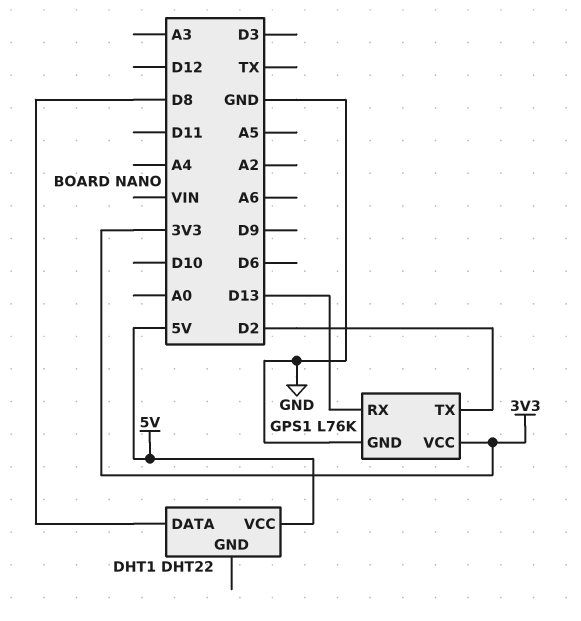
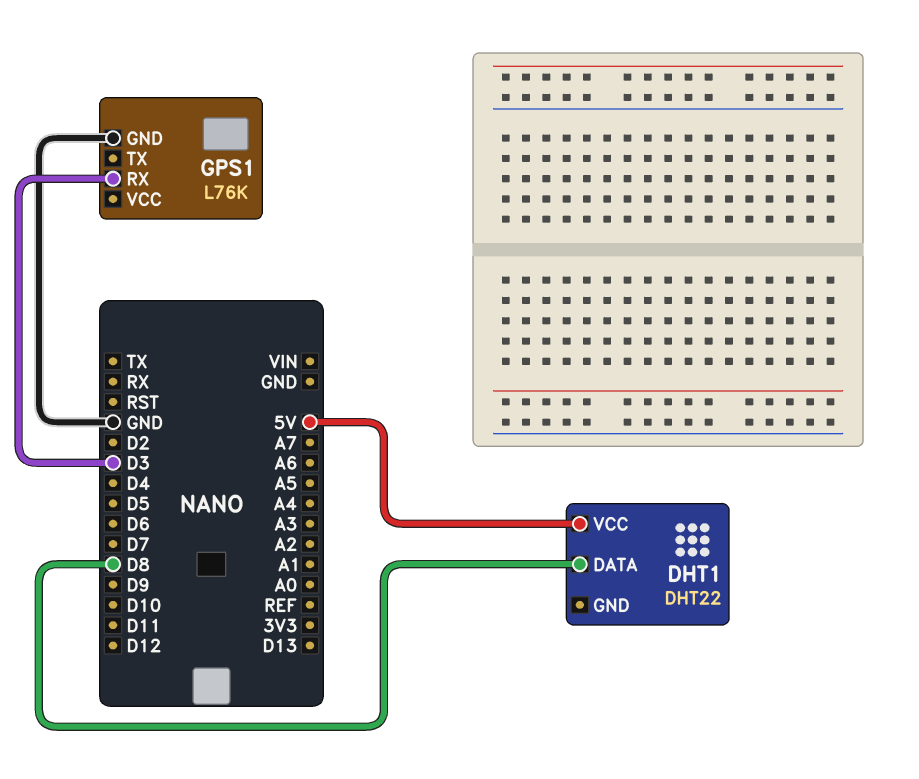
GPS1 pin RX: D13 -> D3
GPS1 pin TX: D2 -> none
GPS1 pin VCC: 3V3 -> none

